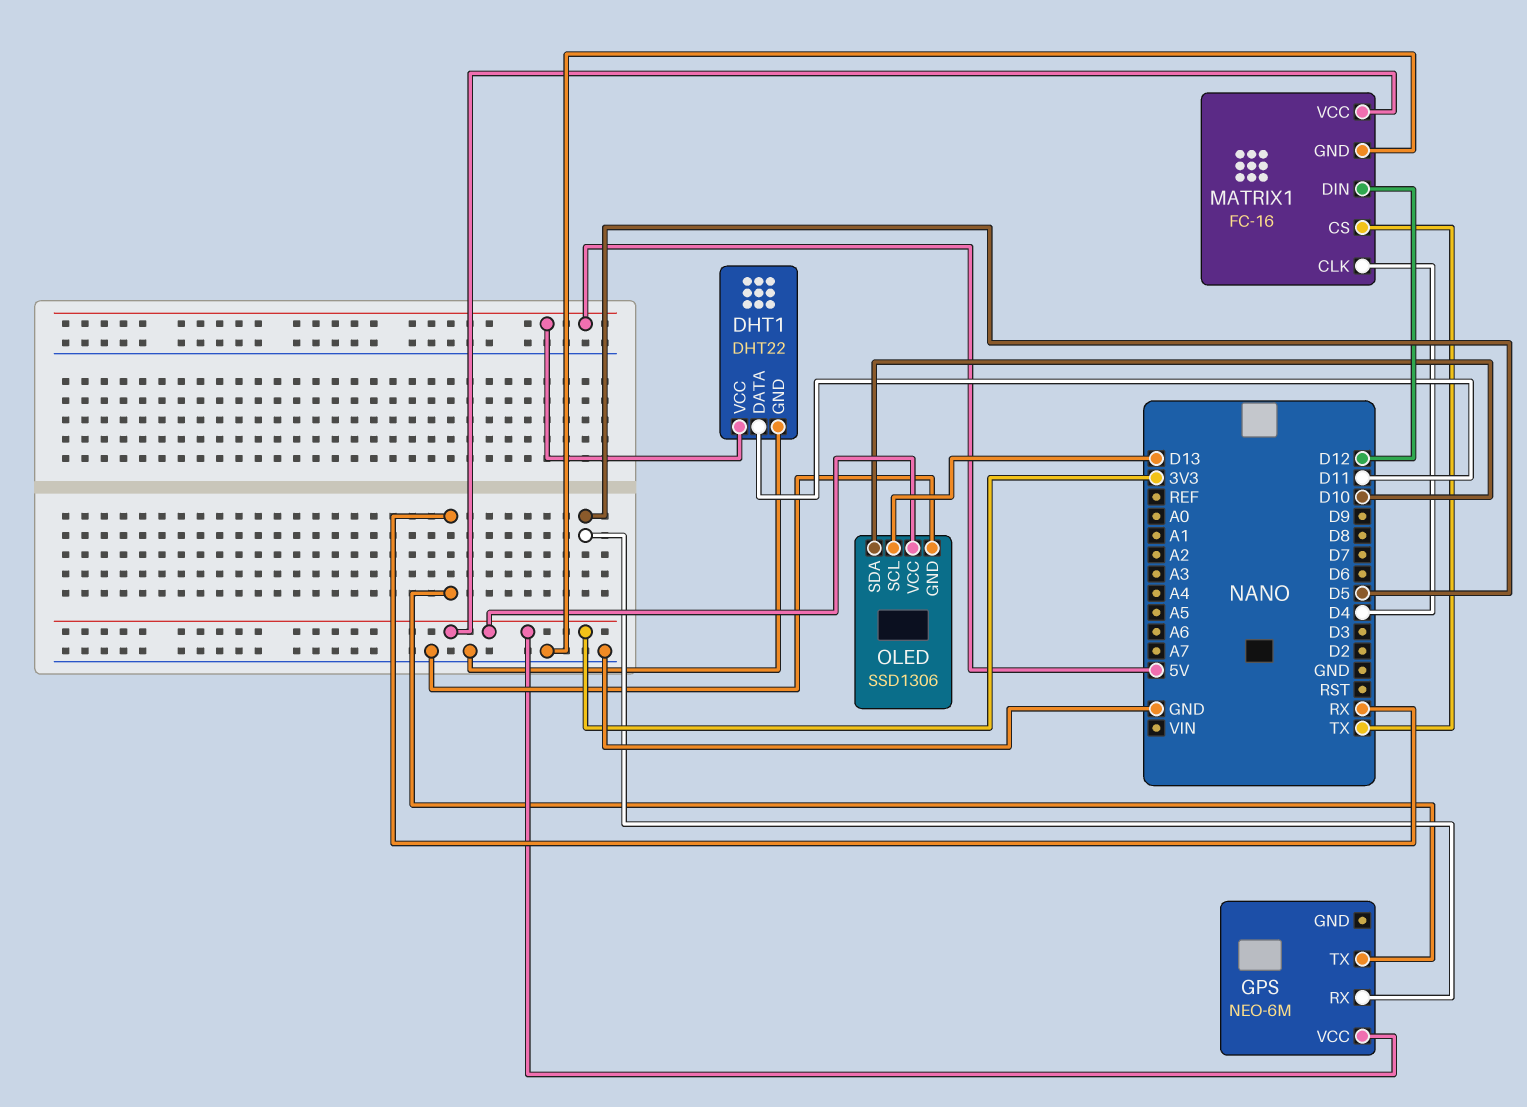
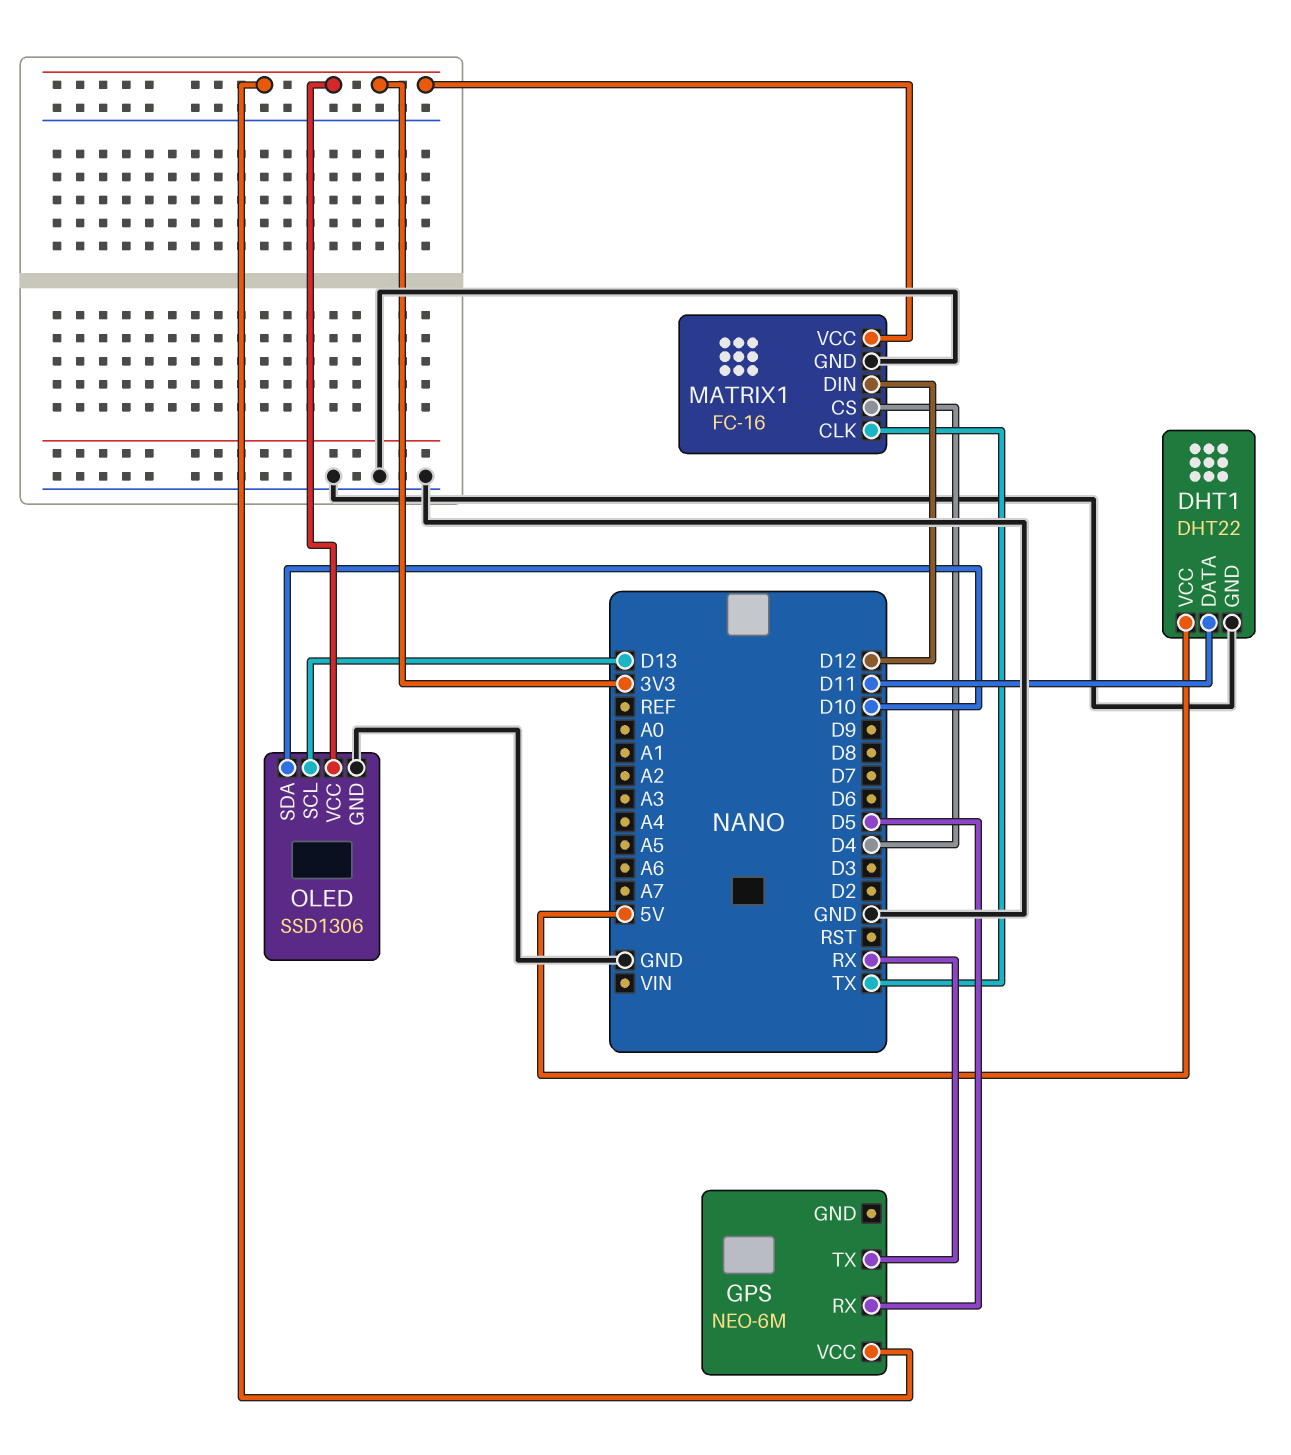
MATRIX1 pin CLK: D4 -> TX
MATRIX1 pin CS: TX -> D4

